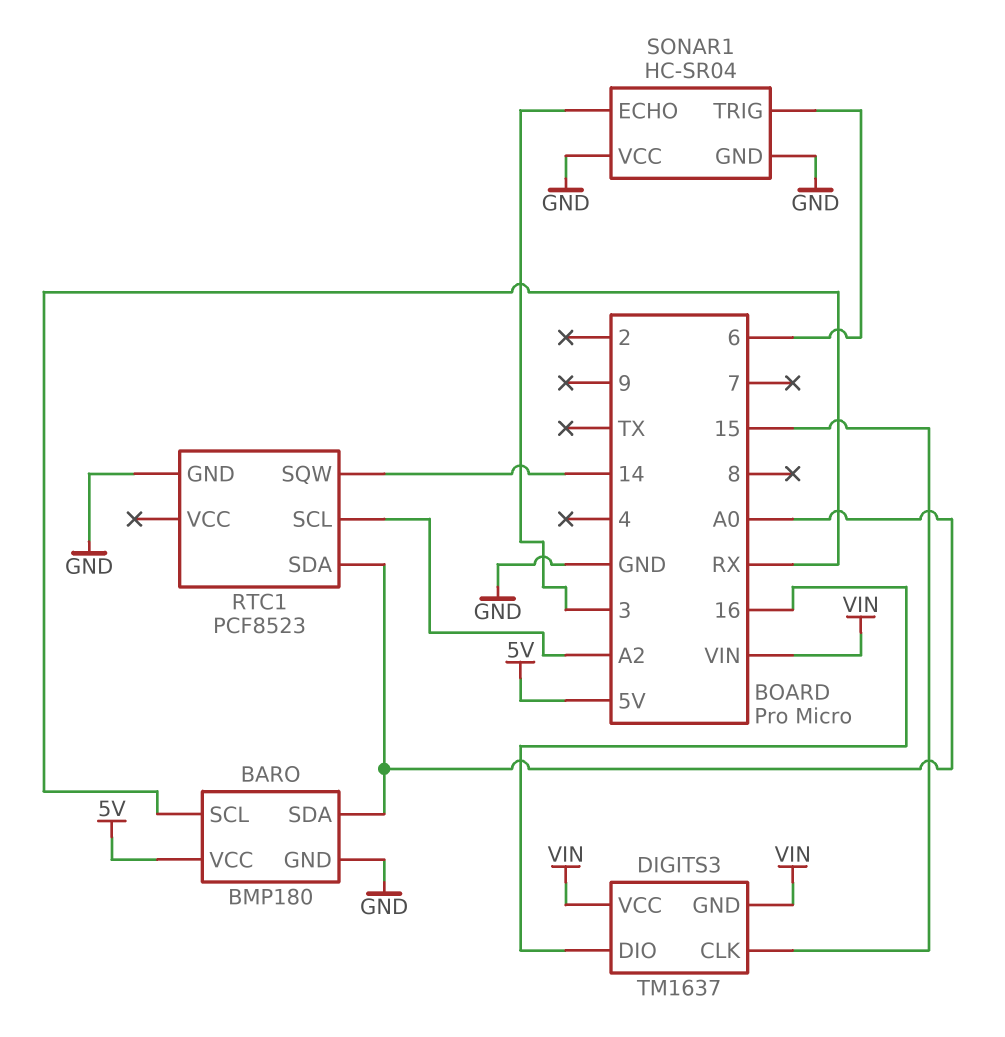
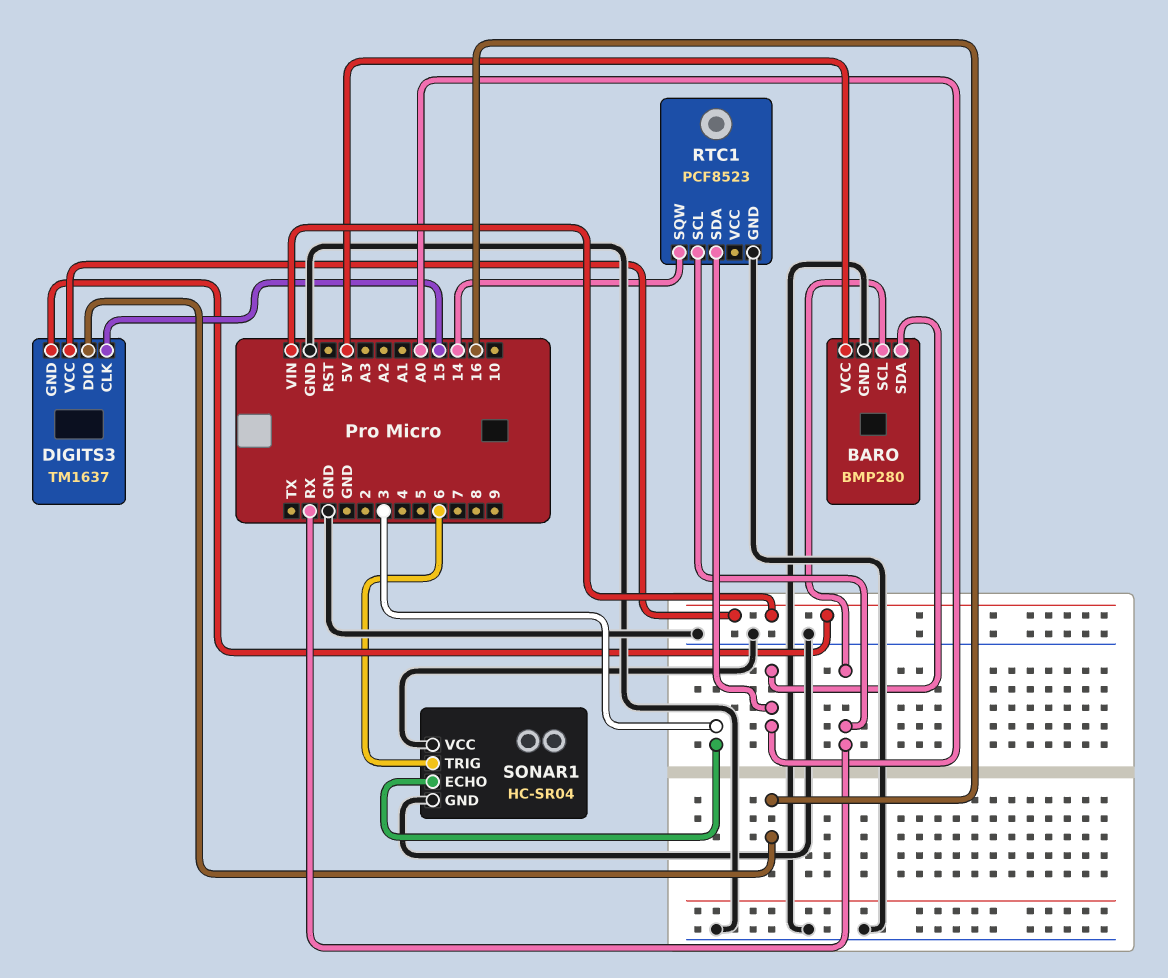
BARO: BMP180 -> BMP280
RTC1 pin SCL: A2 -> RX

